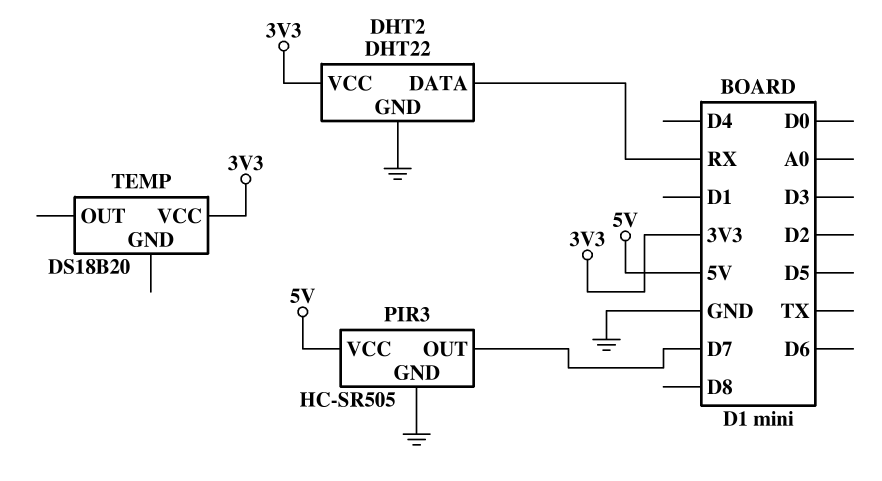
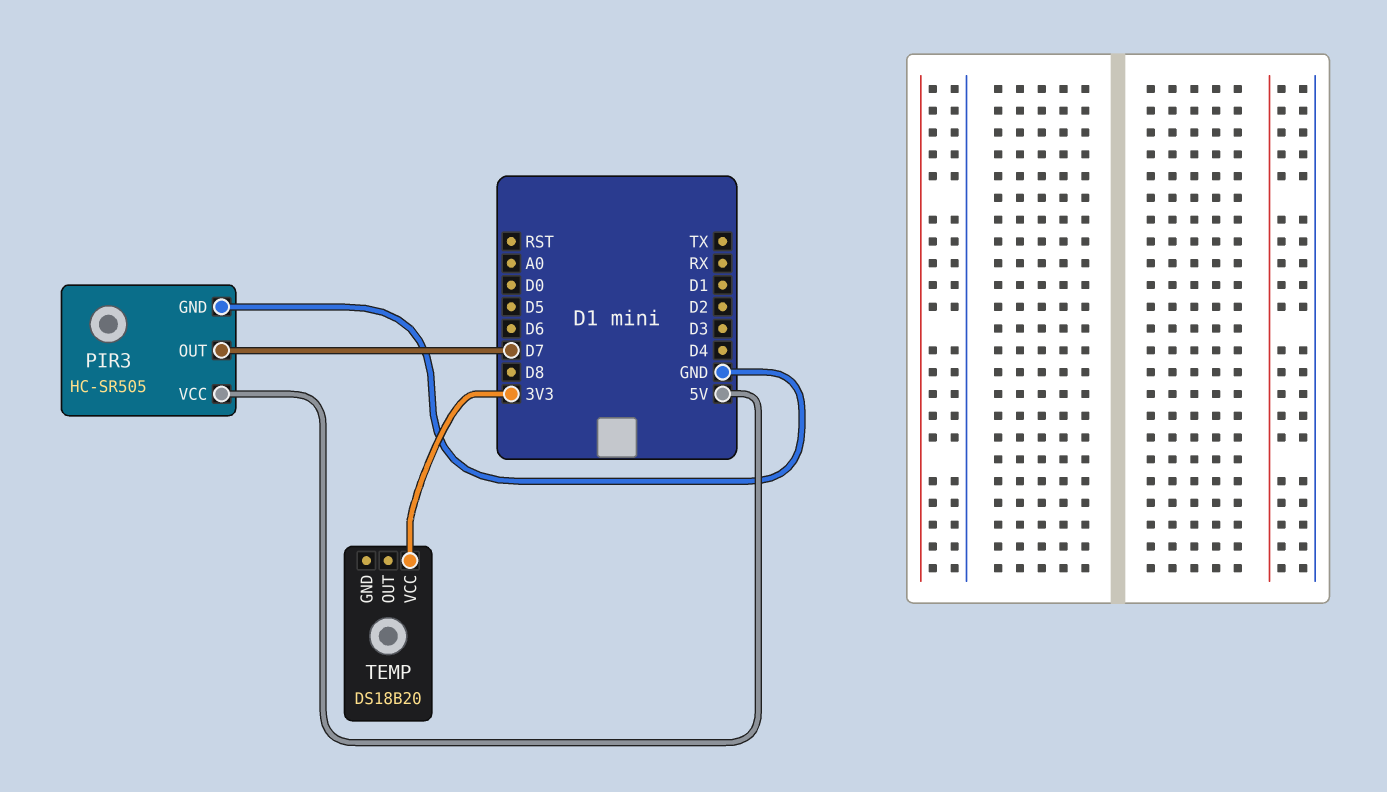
DHT2: DHT22 -> none
DHT2 pin DATA: RX -> none
DHT2 pin GND: GND -> none
DHT2 pin VCC: 3V3 -> none

